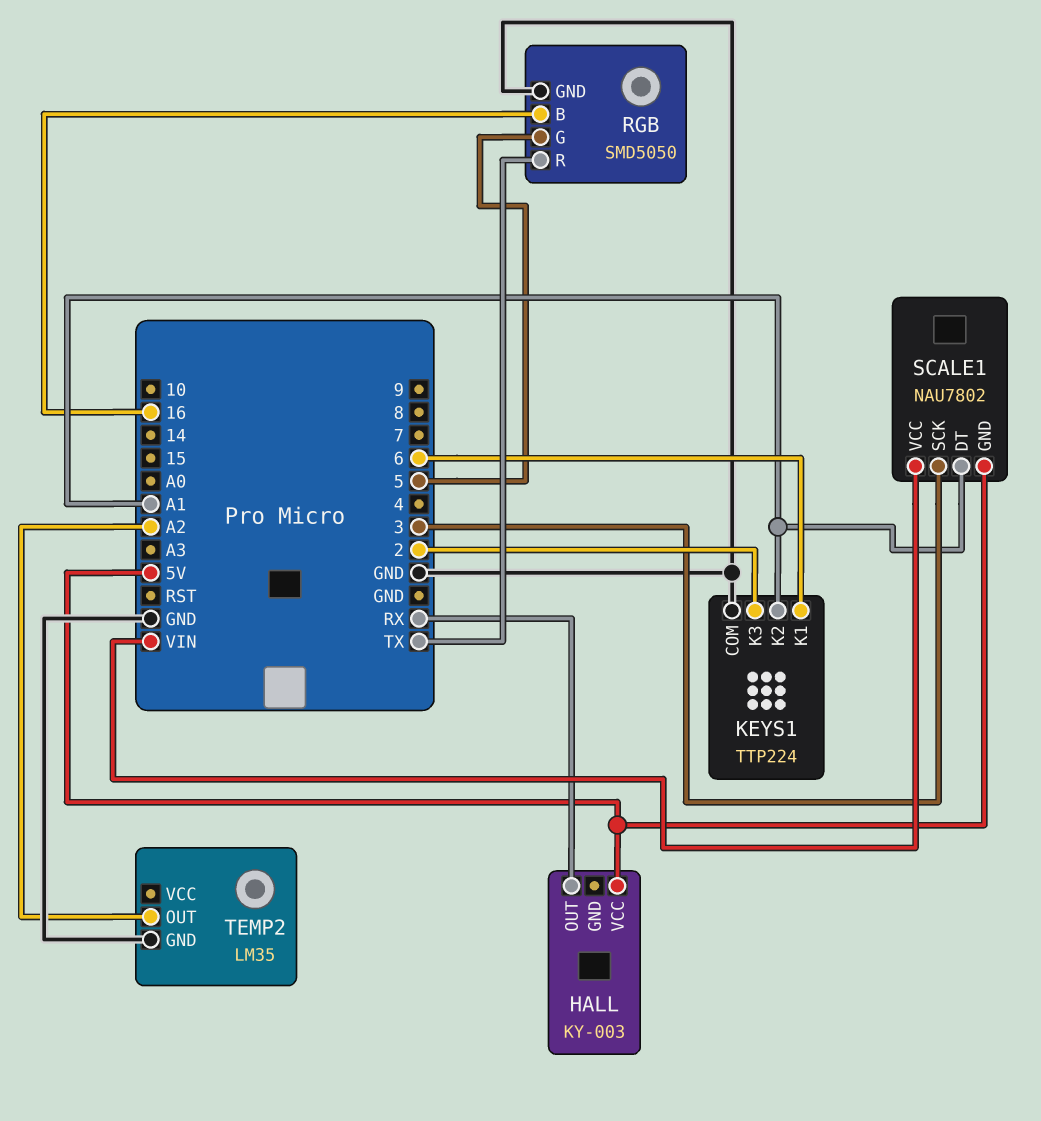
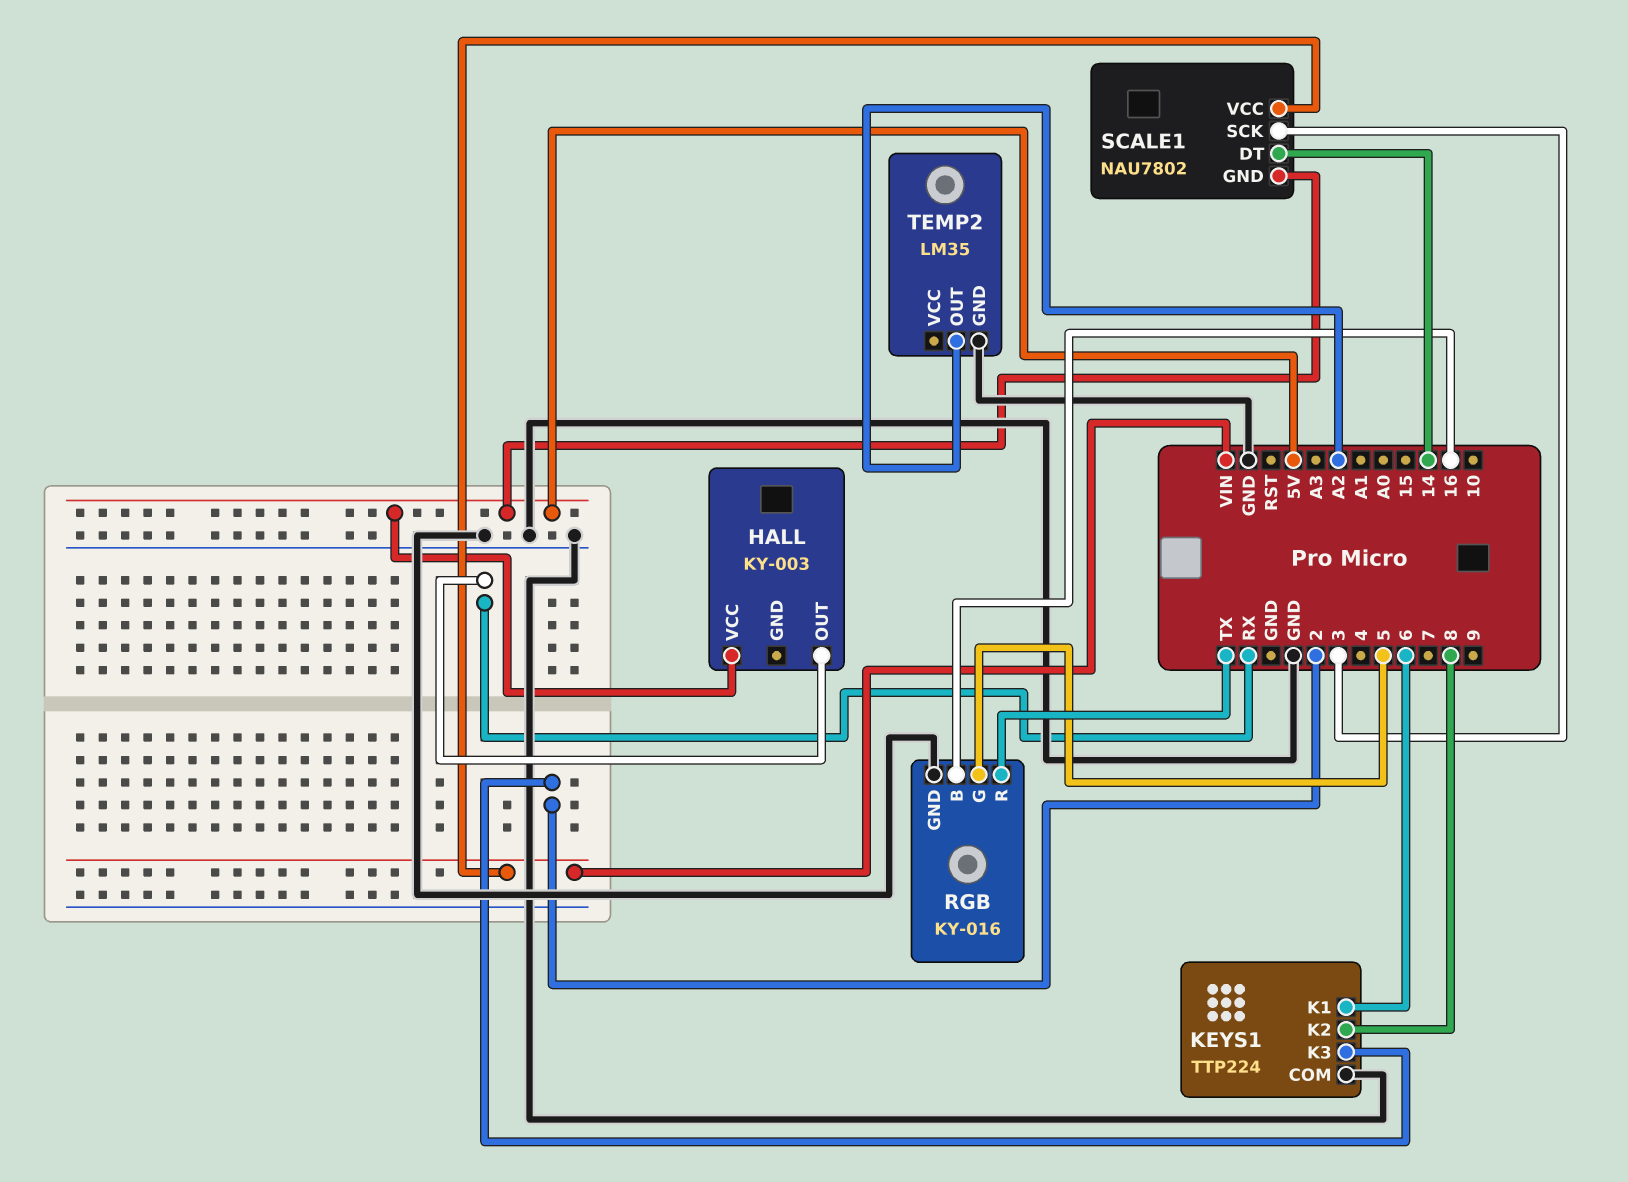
KEYS1 pin K2: A1 -> 8
RGB: SMD5050 -> KY-016
SCALE1 pin DT: A1 -> 14

